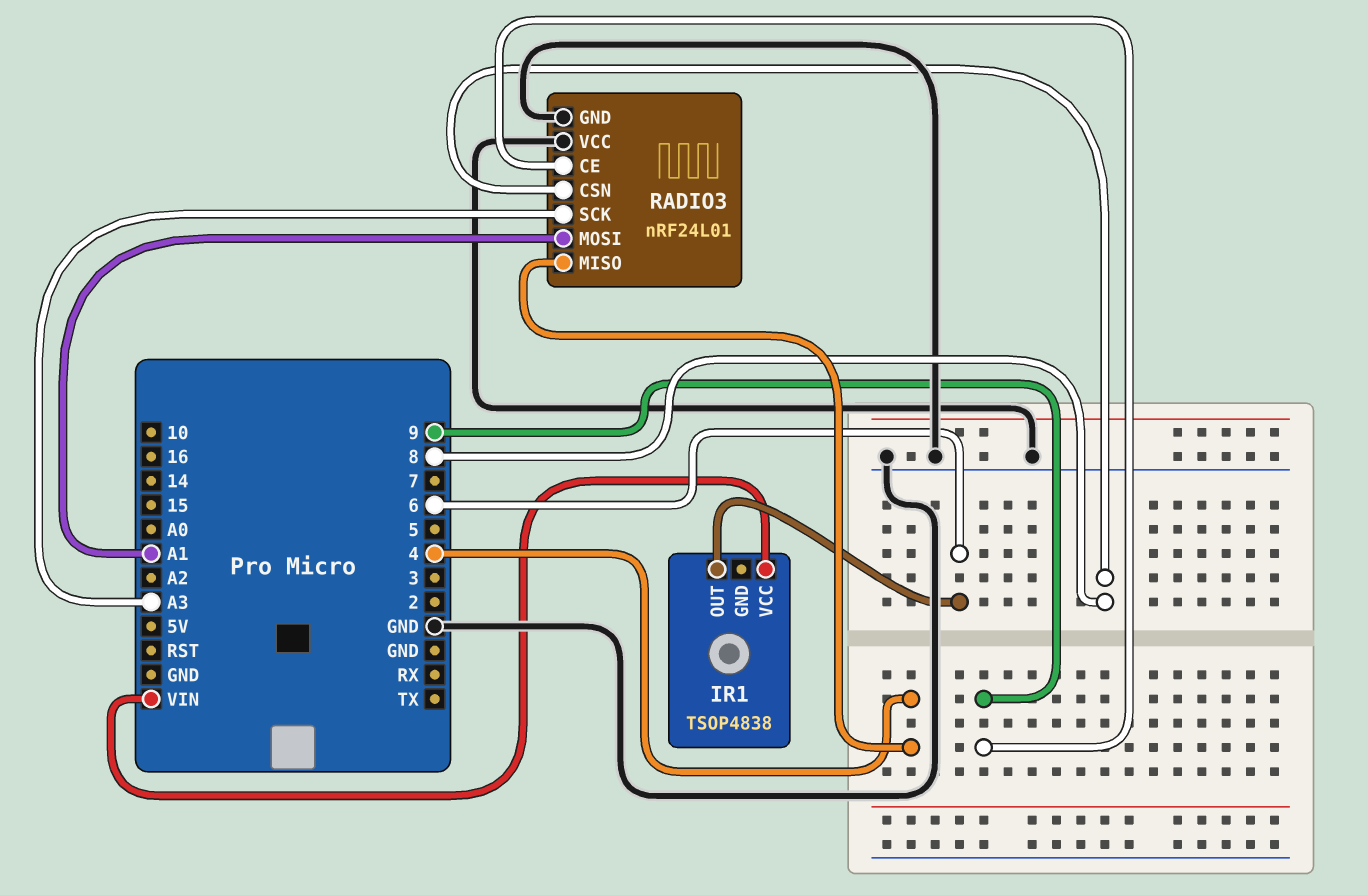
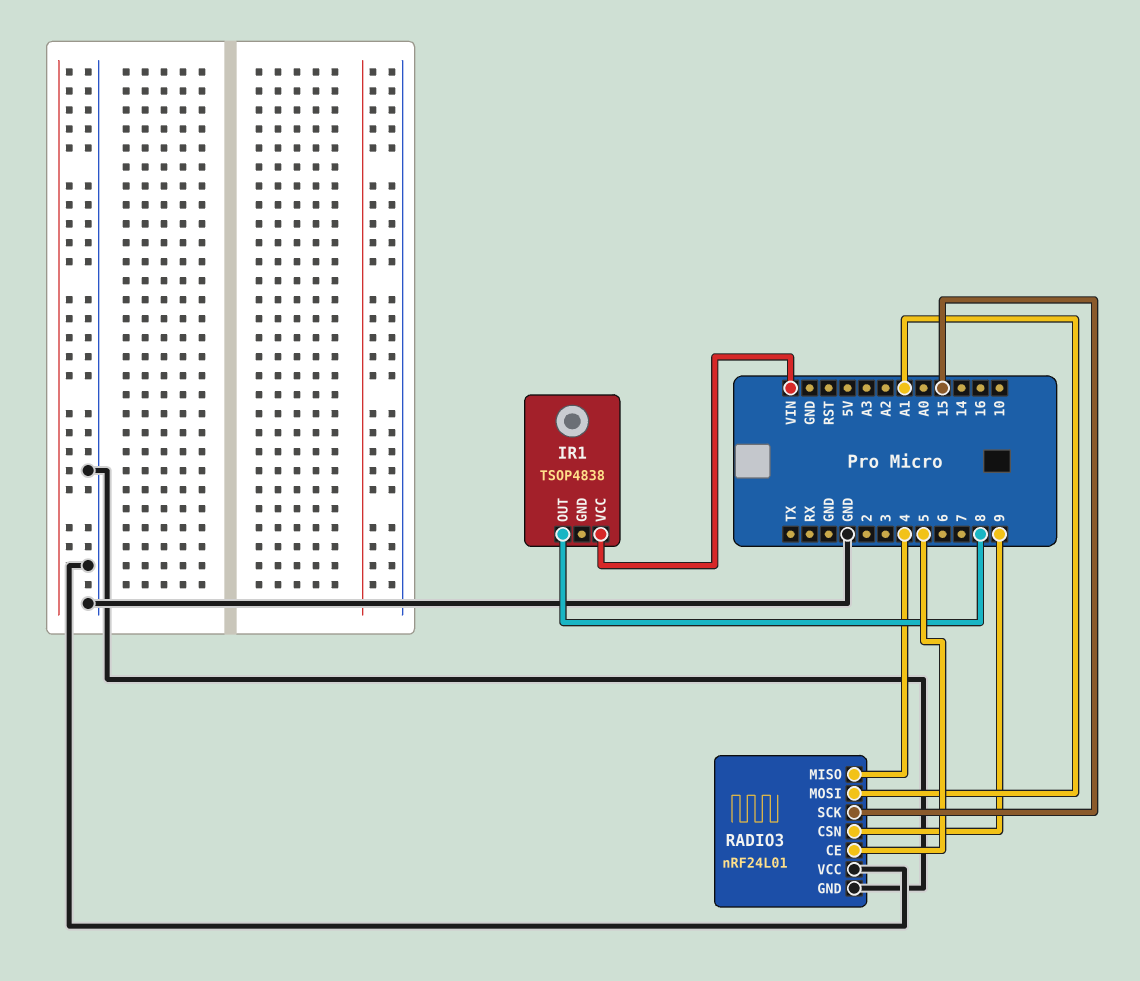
IR1 pin OUT: 6 -> 8
RADIO3 pin CE: 9 -> 5
RADIO3 pin CSN: 8 -> 9
RADIO3 pin SCK: A3 -> 15

